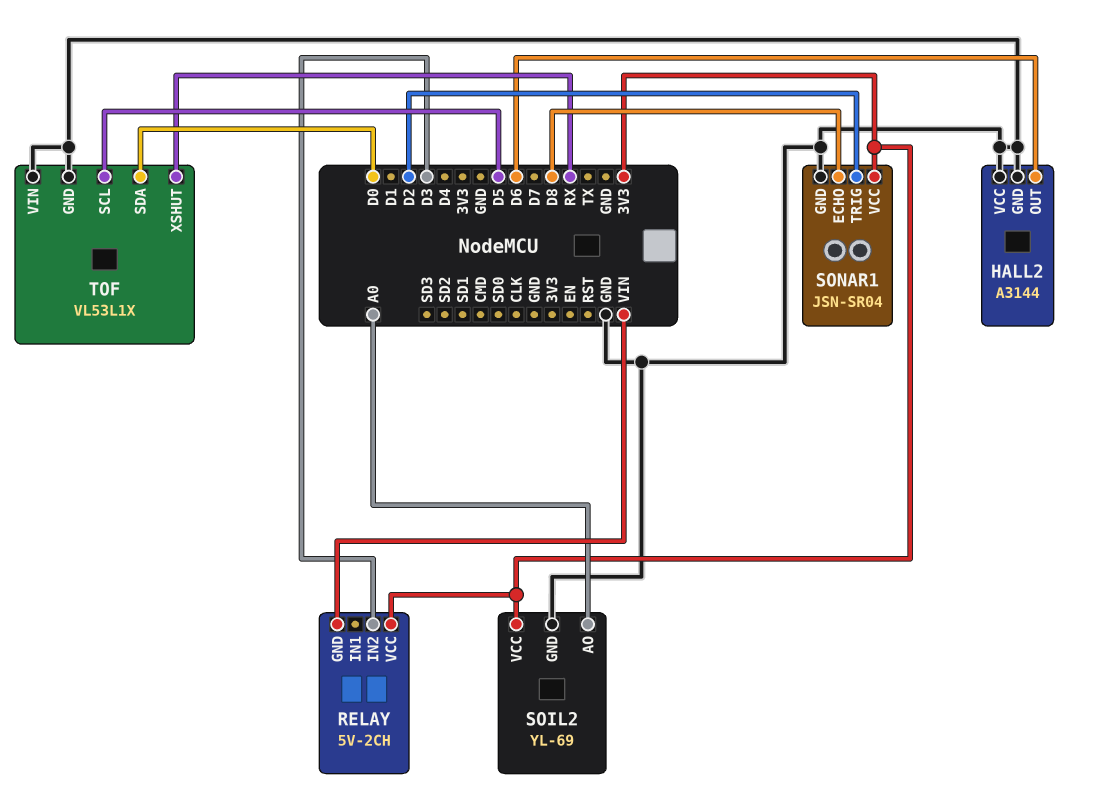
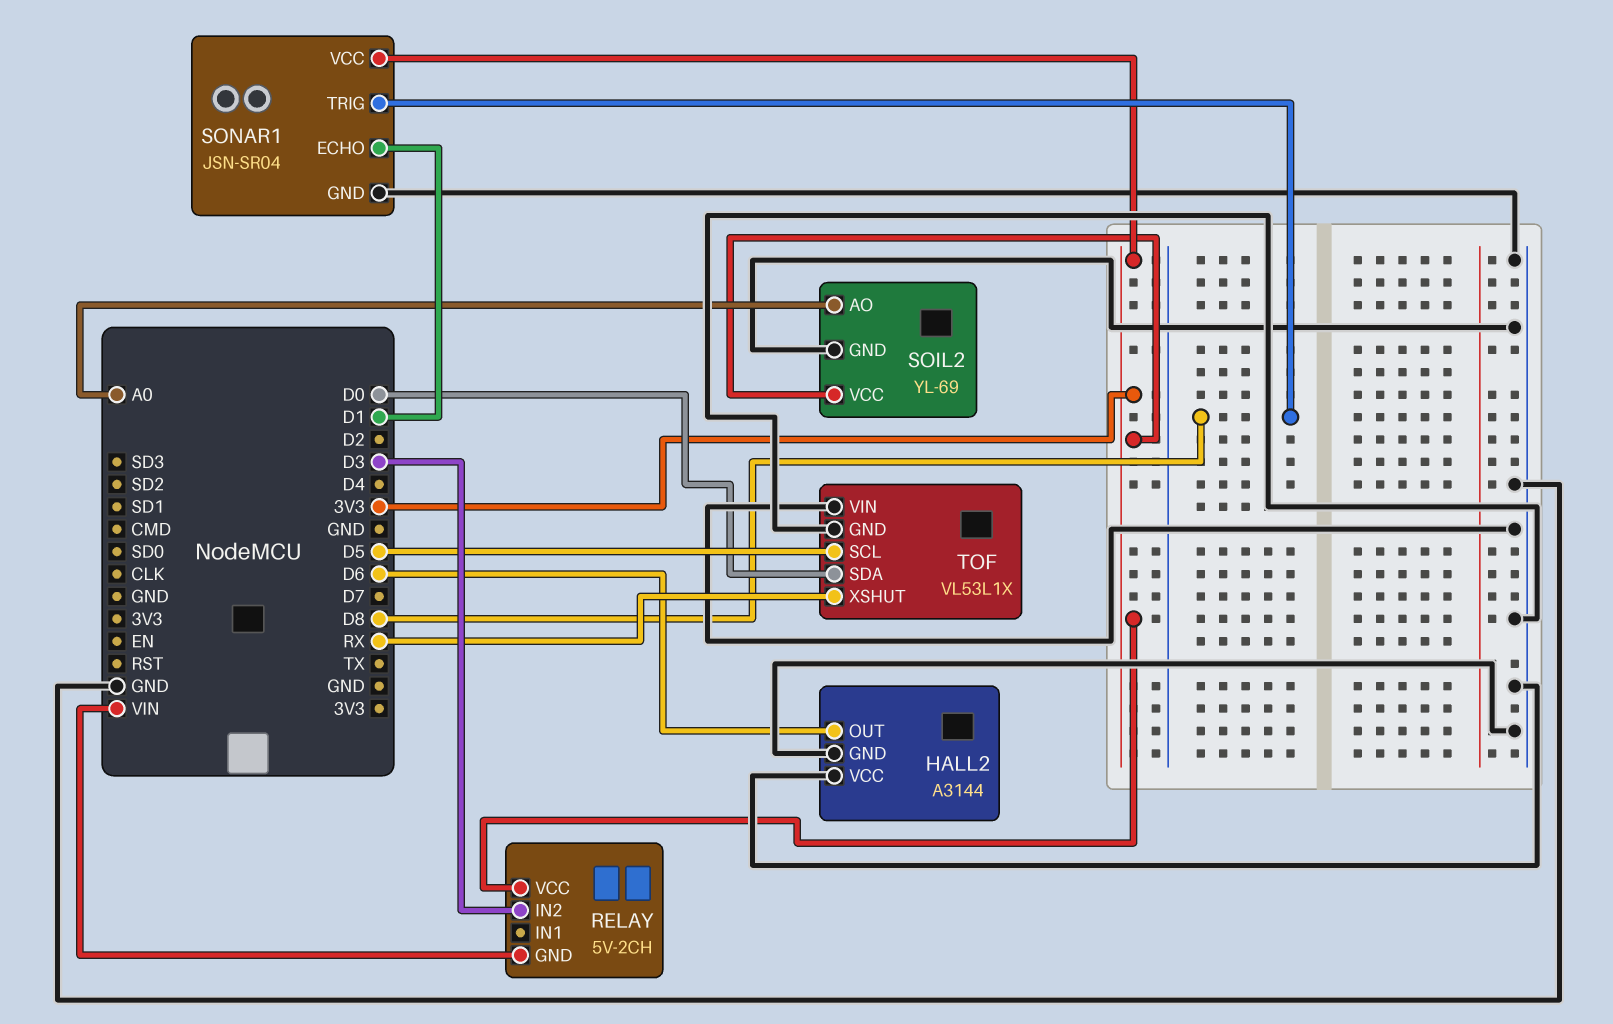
SONAR1 pin ECHO: D8 -> D1
SONAR1 pin TRIG: D2 -> D8

